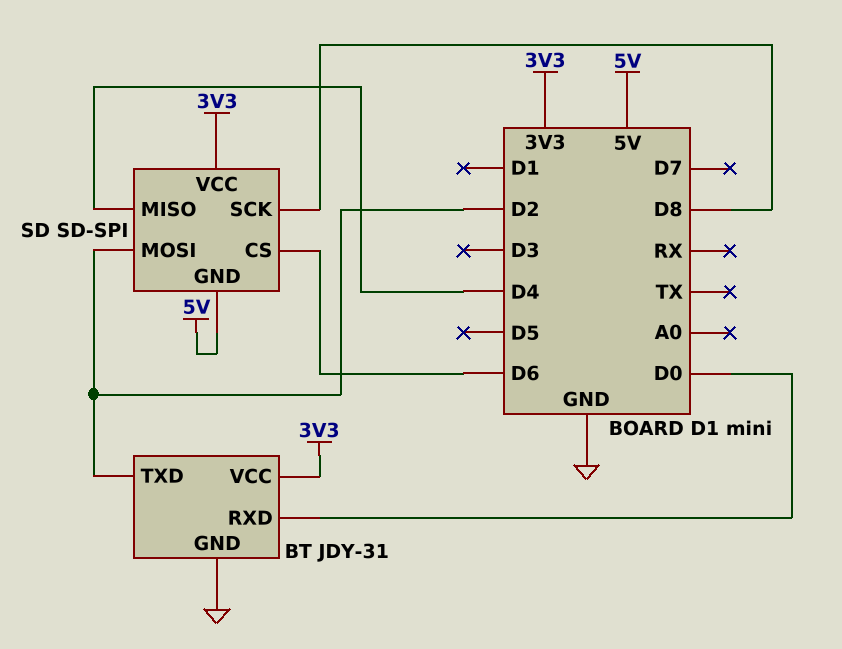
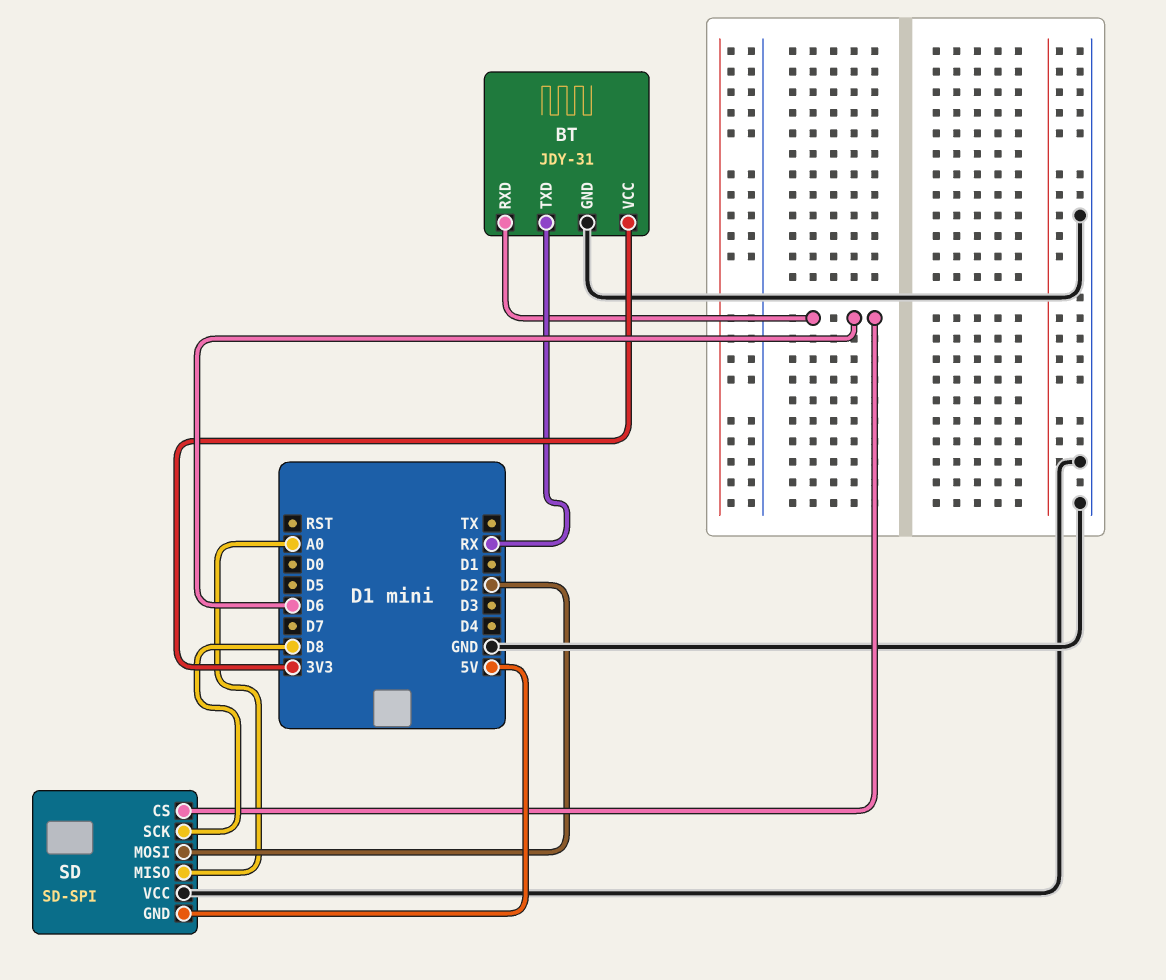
BT pin RXD: D0 -> D6
BT pin TXD: D2 -> RX
SD pin MISO: D4 -> A0
SD pin VCC: 3V3 -> GND

